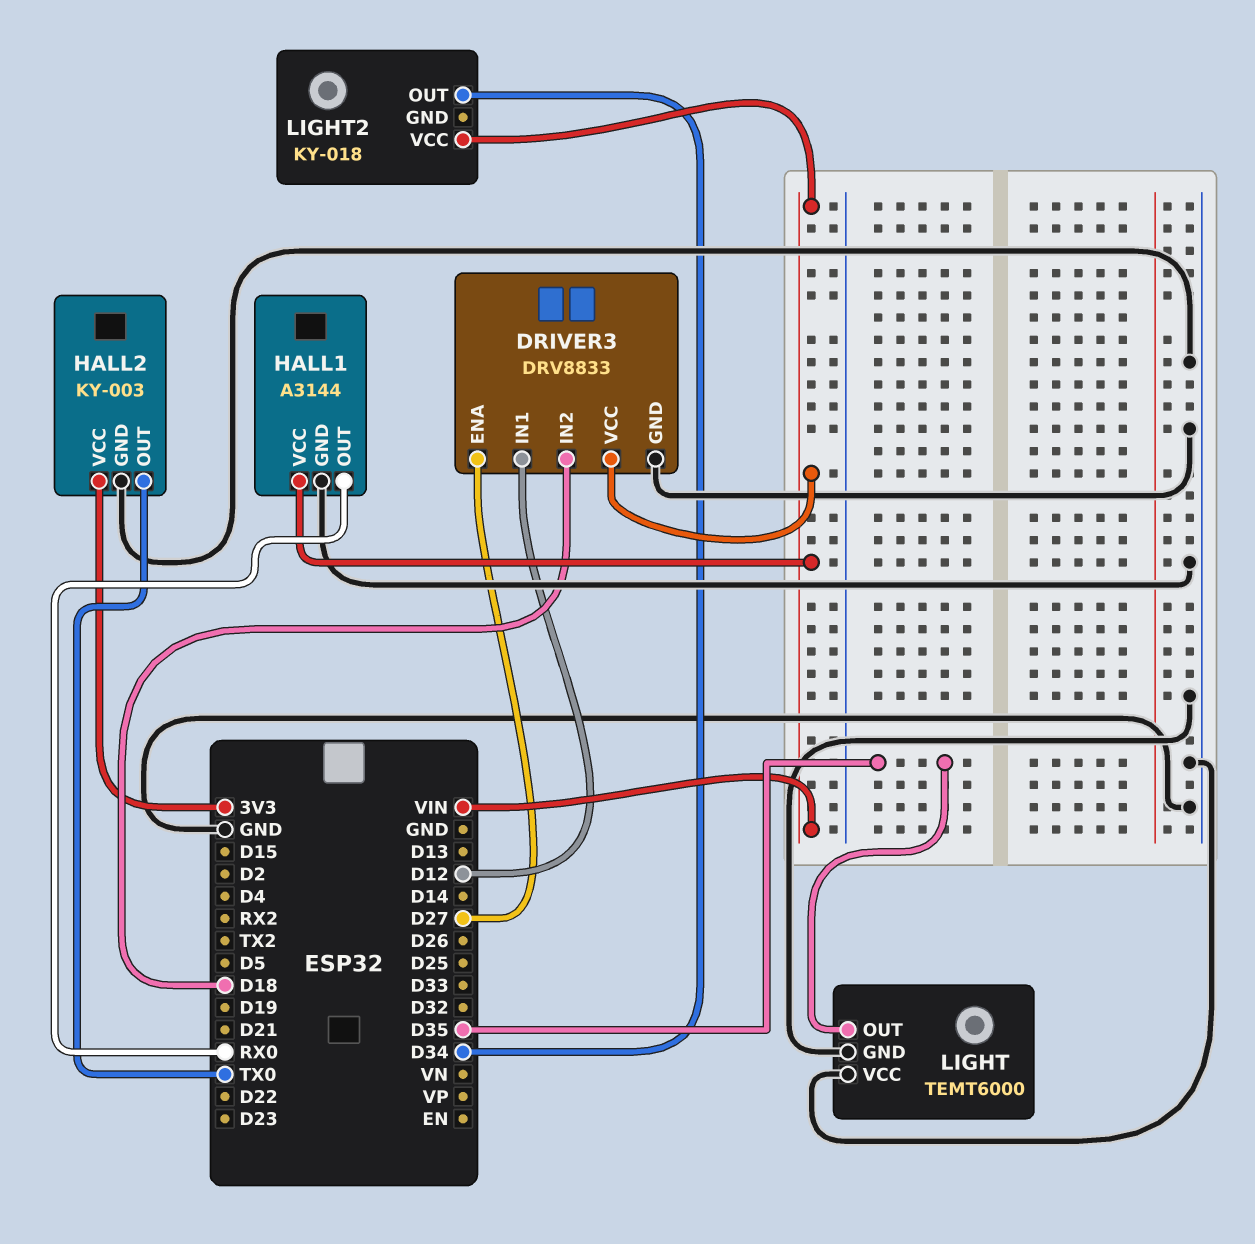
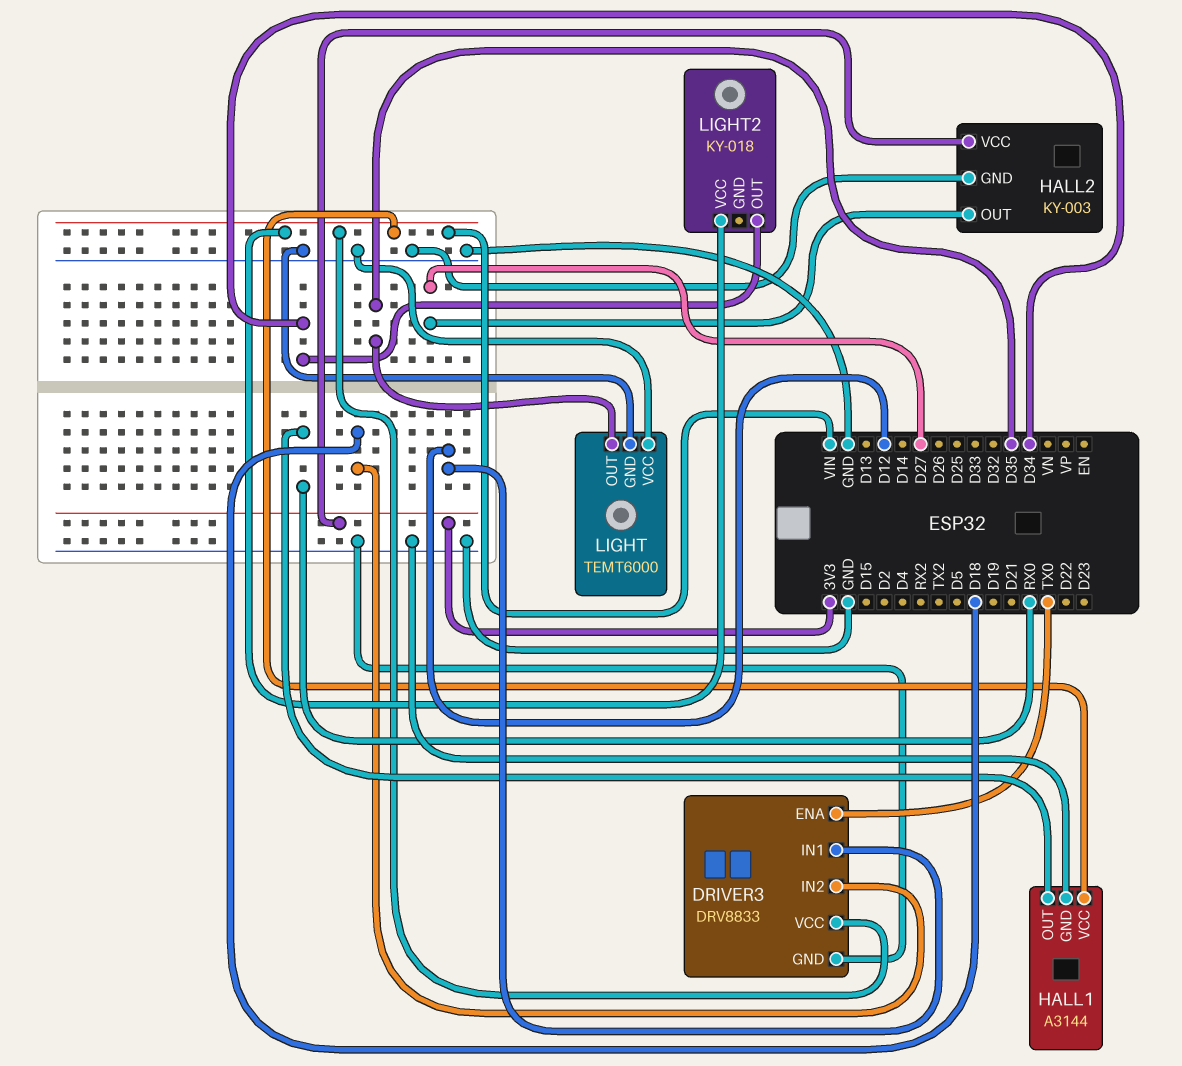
DRIVER3 pin ENA: D27 -> TX0
HALL2 pin OUT: TX0 -> D27

